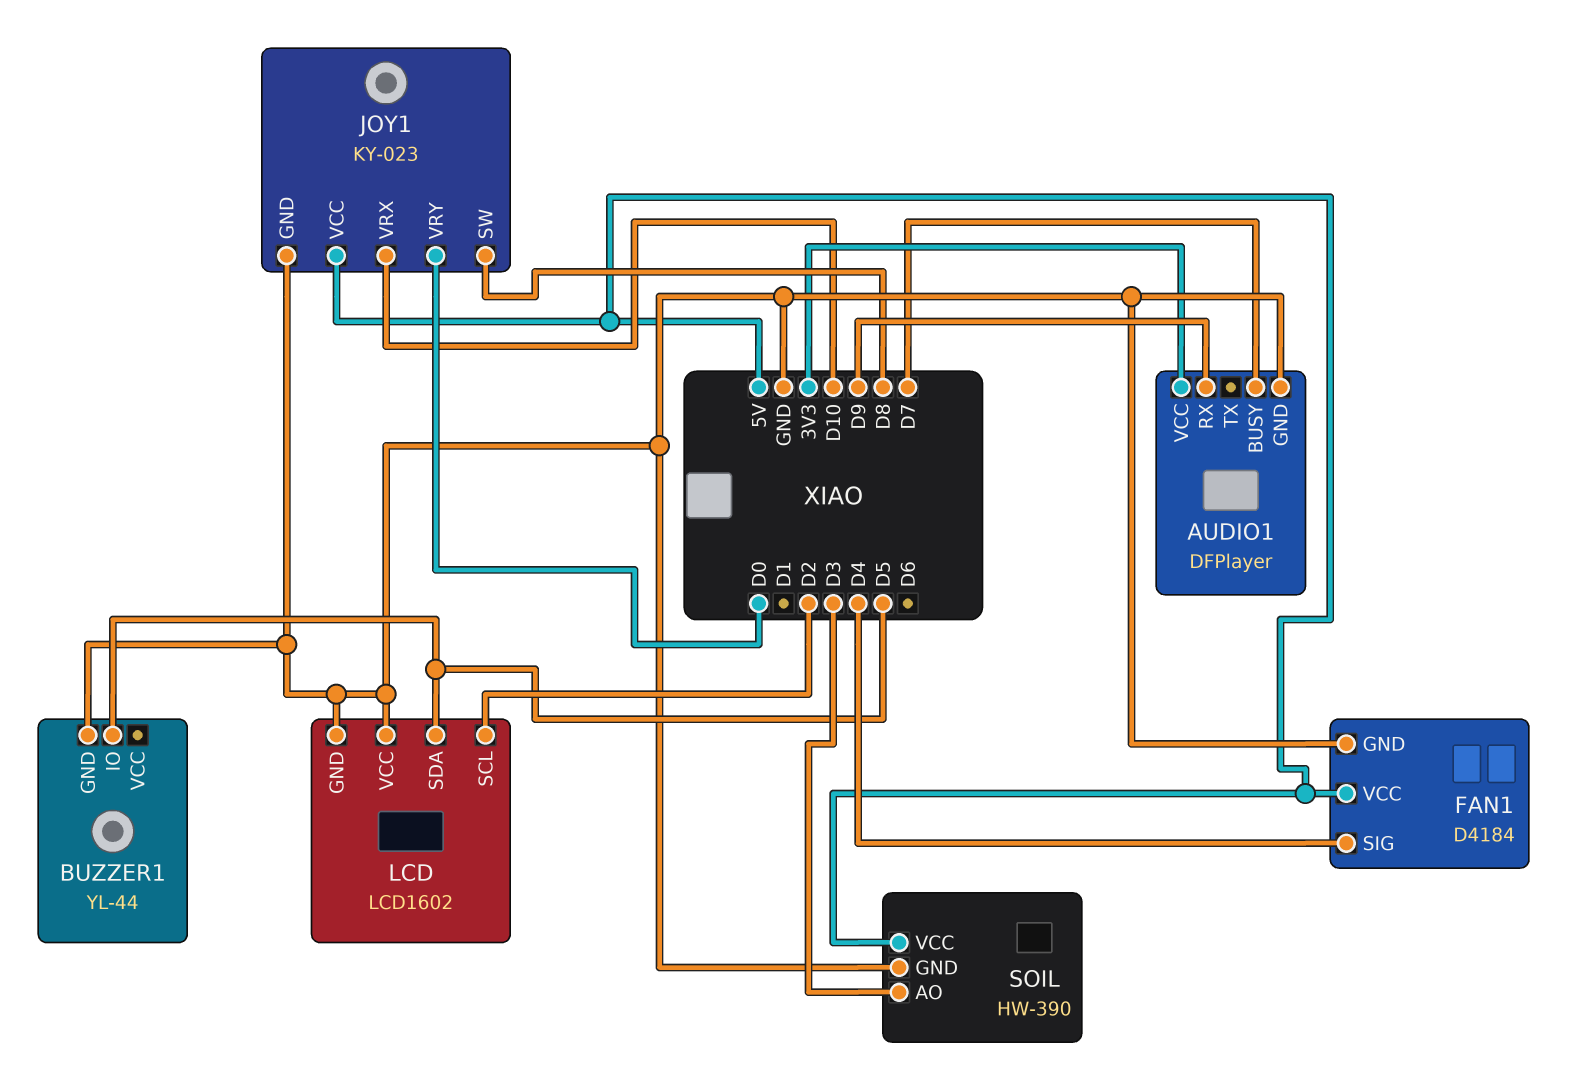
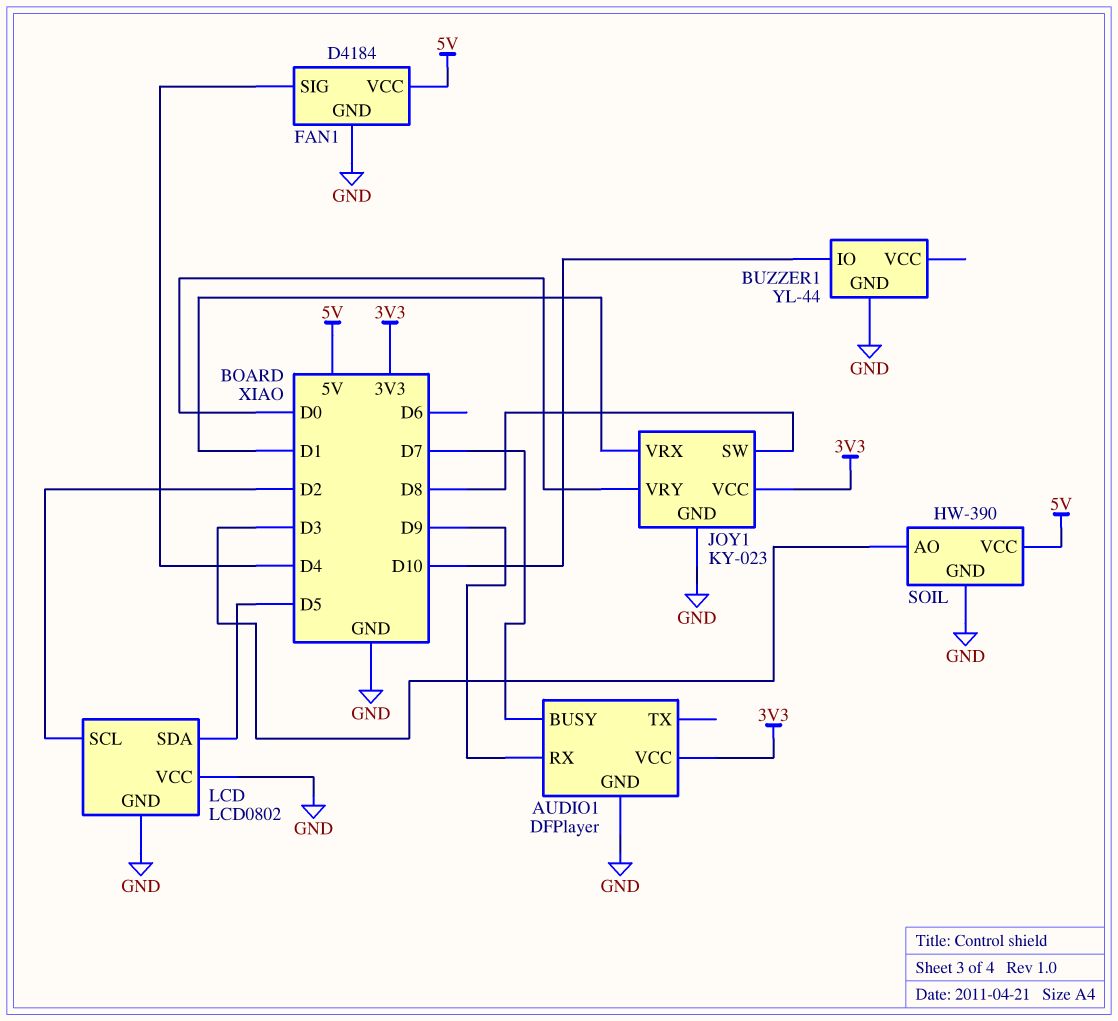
BUZZER1 pin IO: D5 -> D10
JOY1 pin VCC: 5V -> 3V3
JOY1 pin VRX: D10 -> D1
LCD: LCD1602 -> LCD0802

